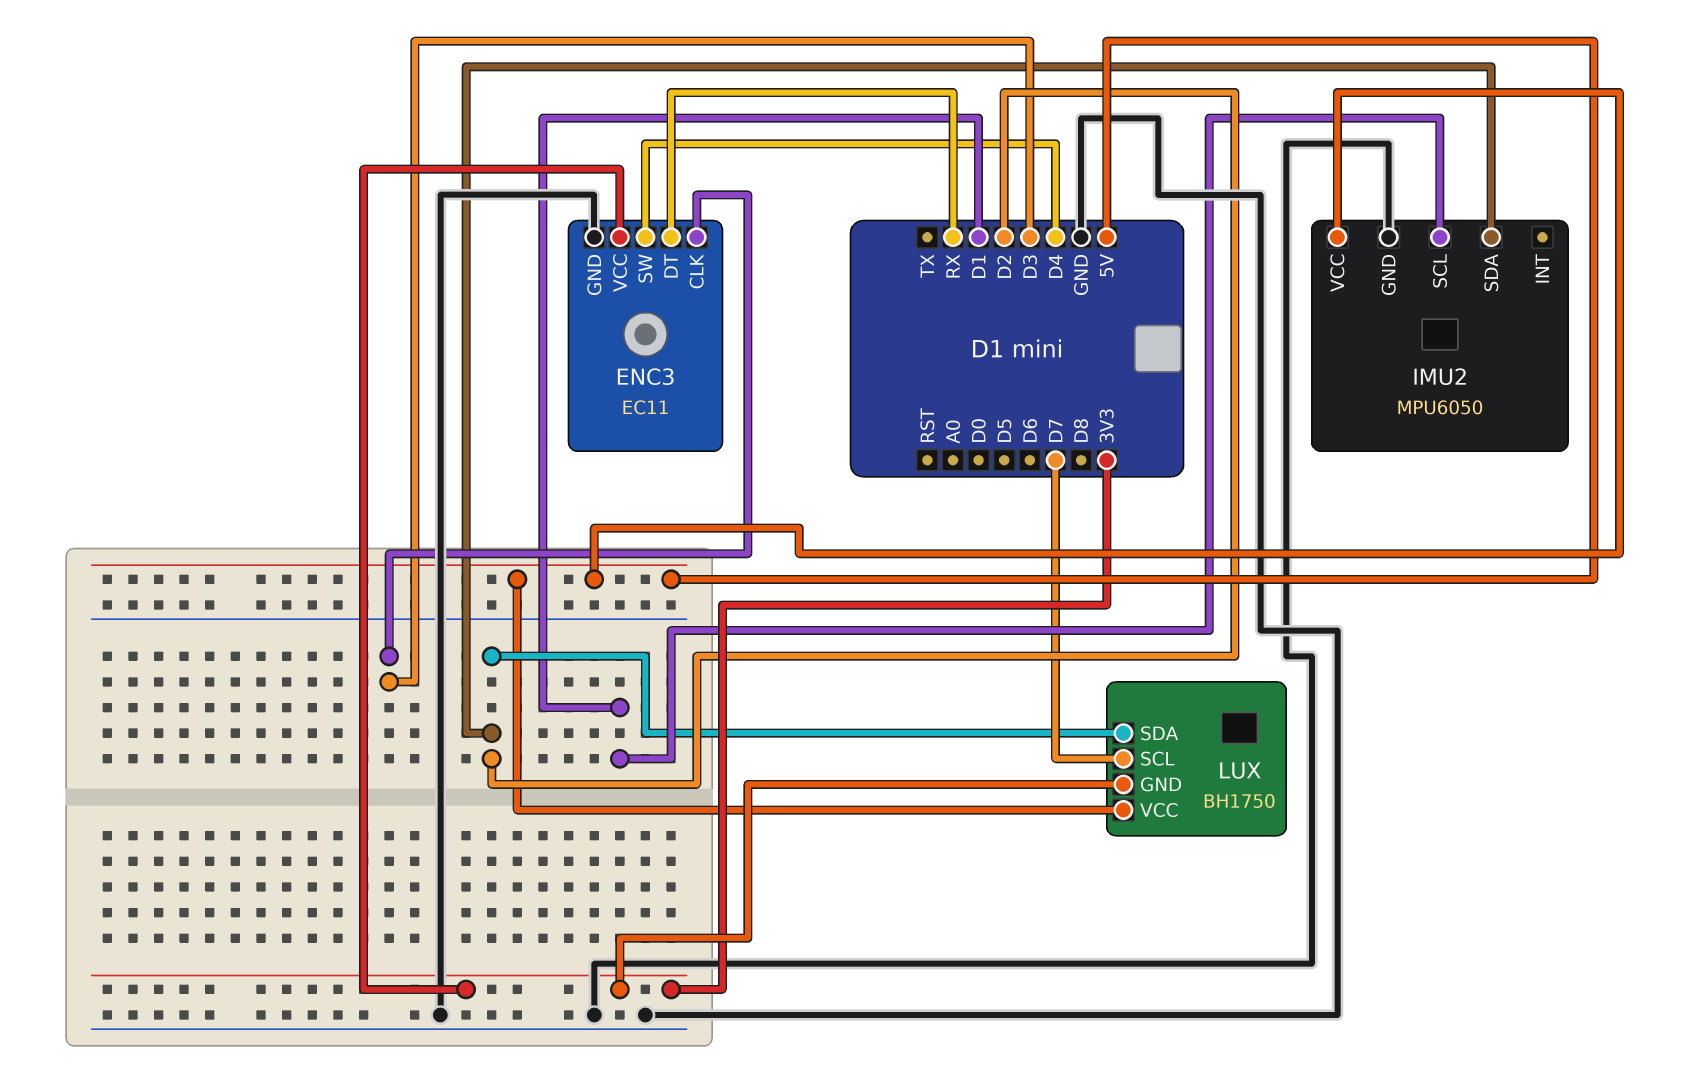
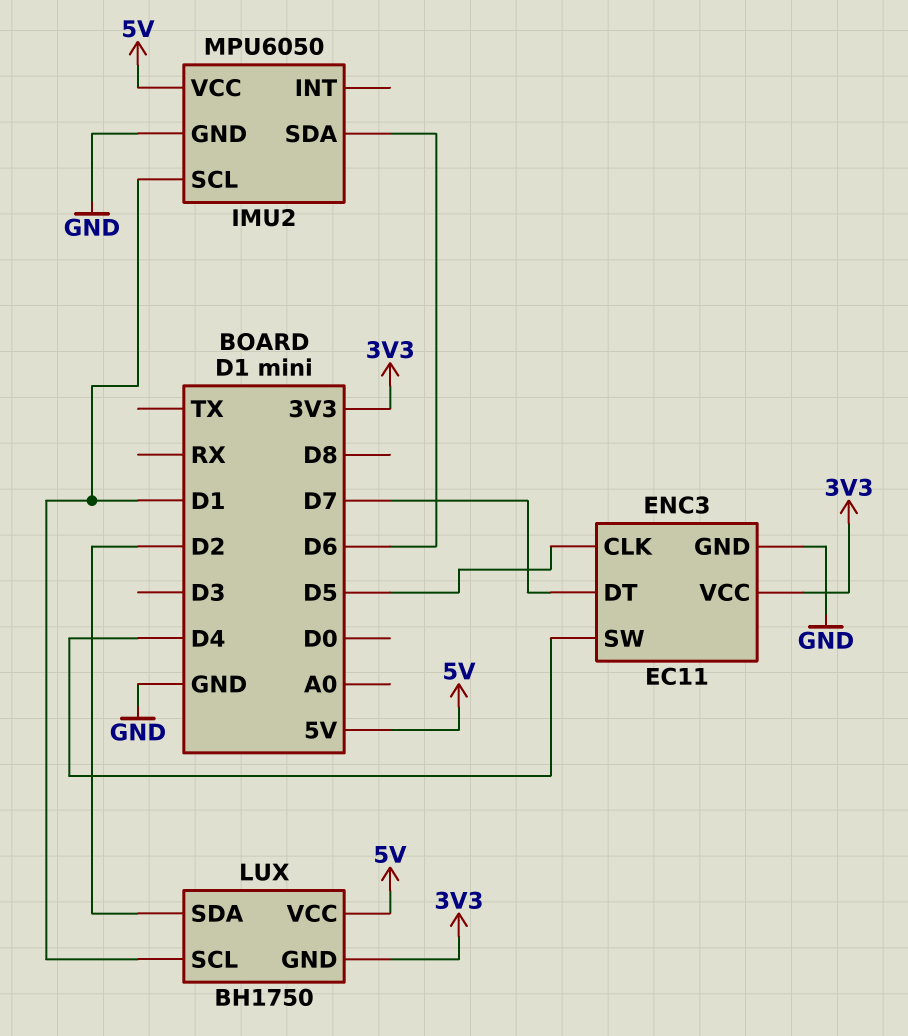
ENC3 pin CLK: D3 -> D5
ENC3 pin DT: RX -> D7
IMU2 pin SDA: D2 -> D6
LUX pin SCL: D7 -> D1

